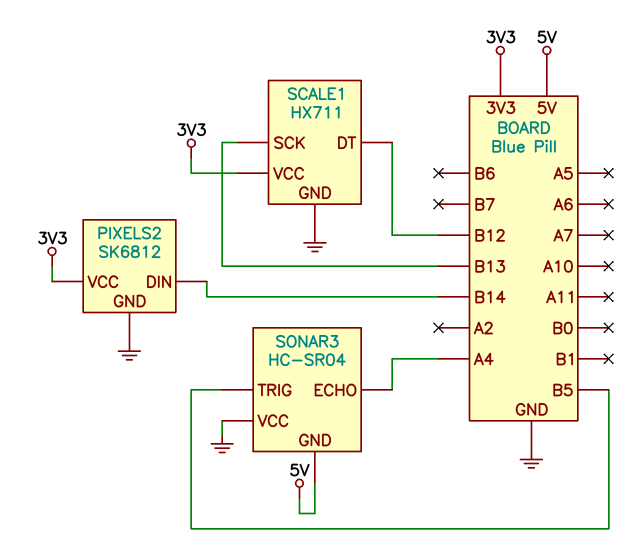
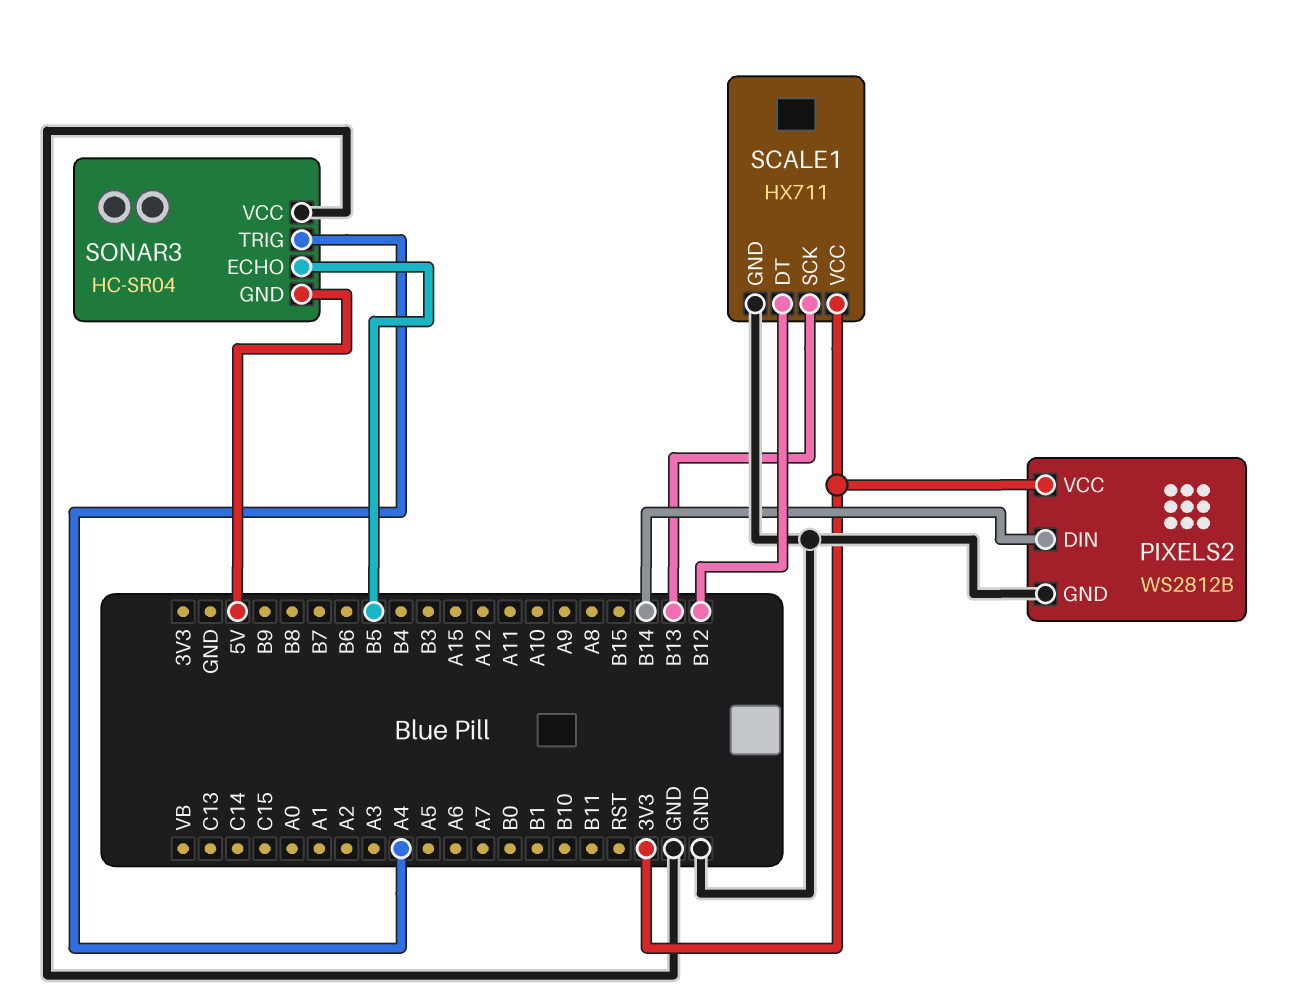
PIXELS2: SK6812 -> WS2812B
SONAR3 pin ECHO: A4 -> B5
SONAR3 pin TRIG: B5 -> A4

